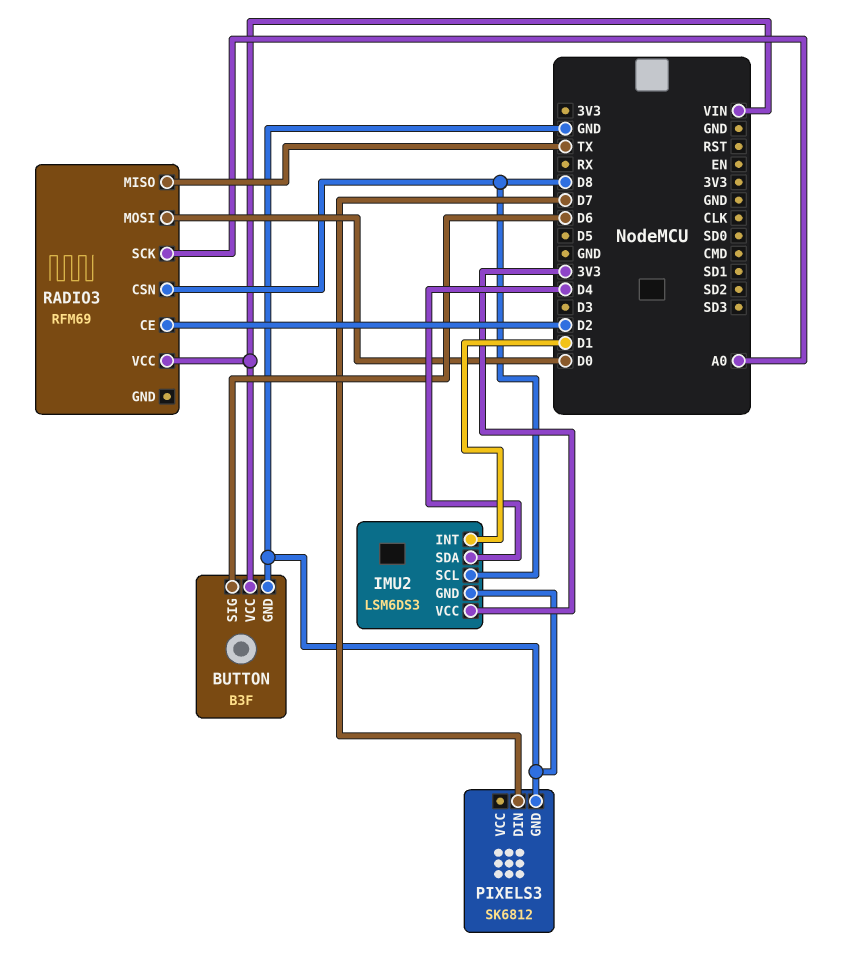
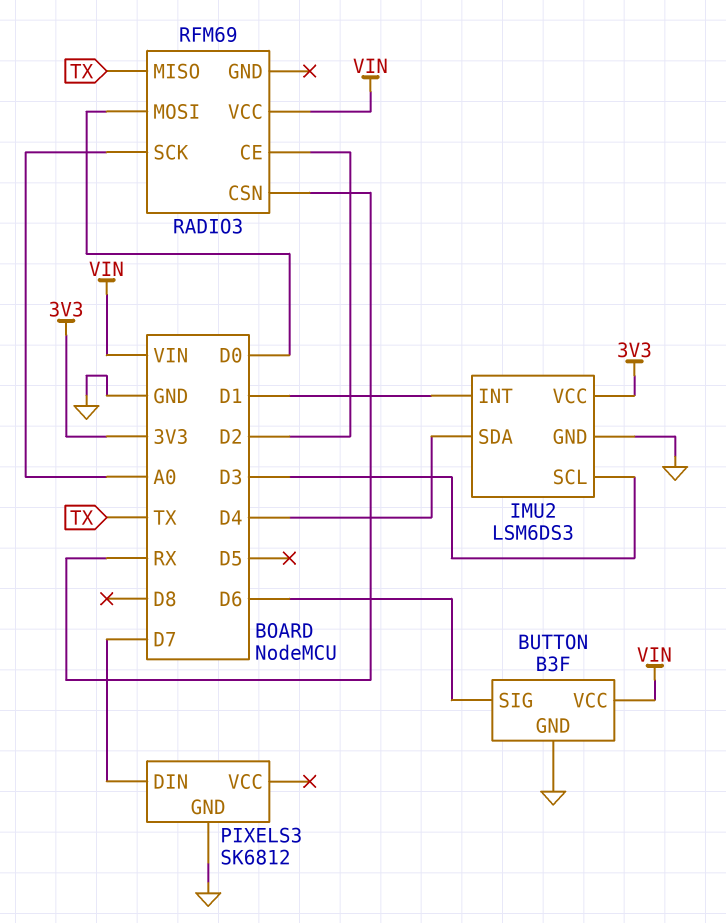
IMU2 pin SCL: D8 -> D3
RADIO3 pin CSN: D8 -> RX

